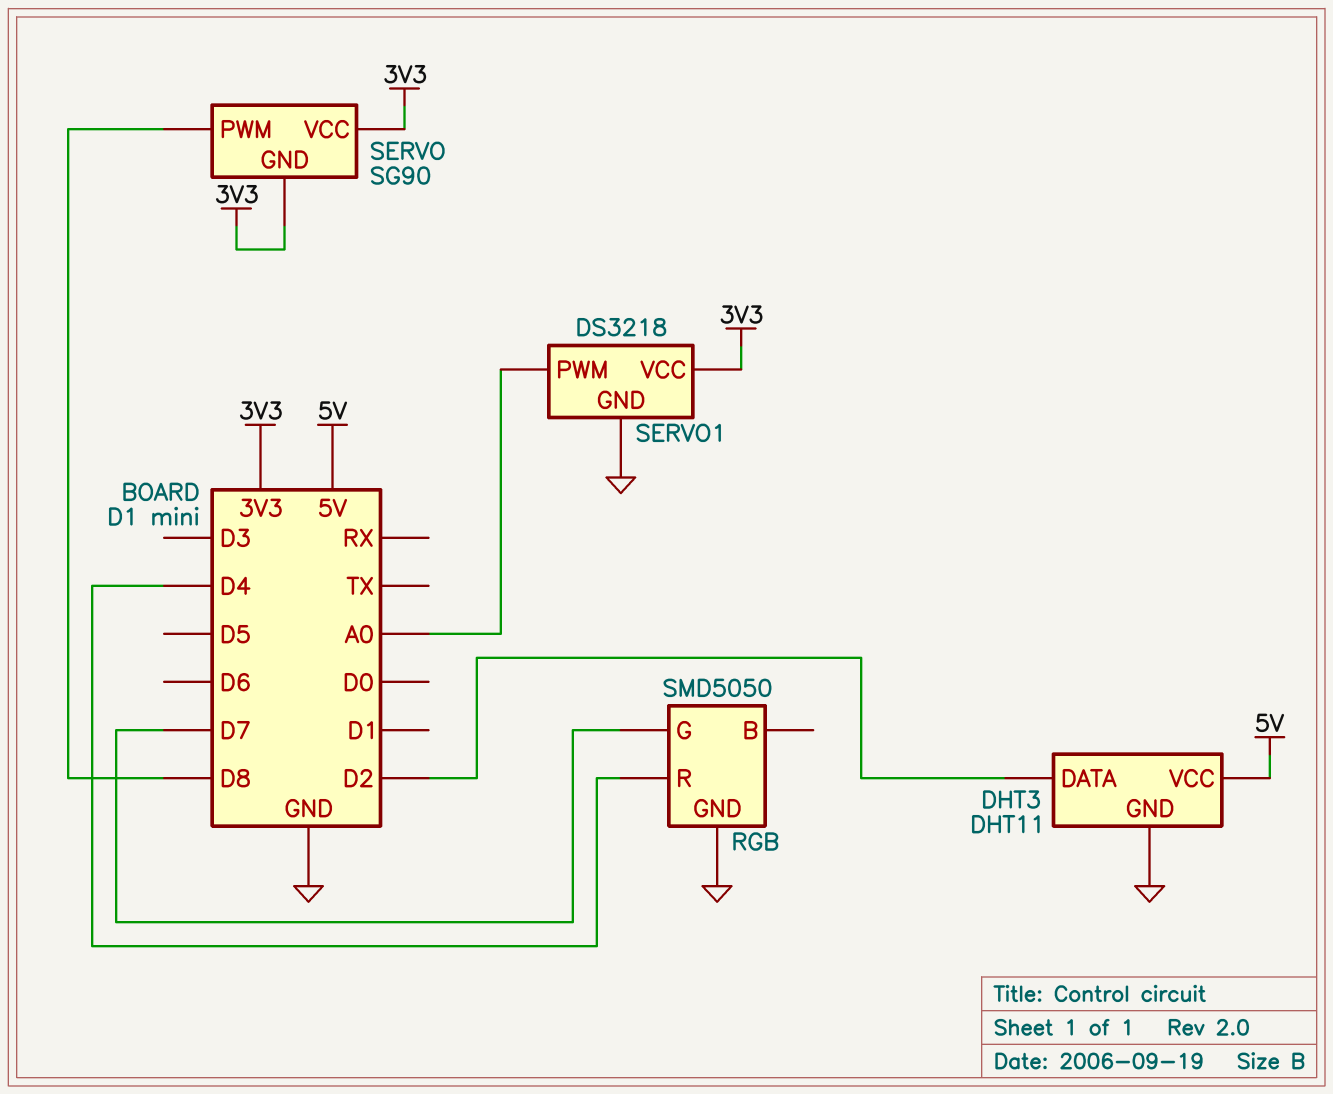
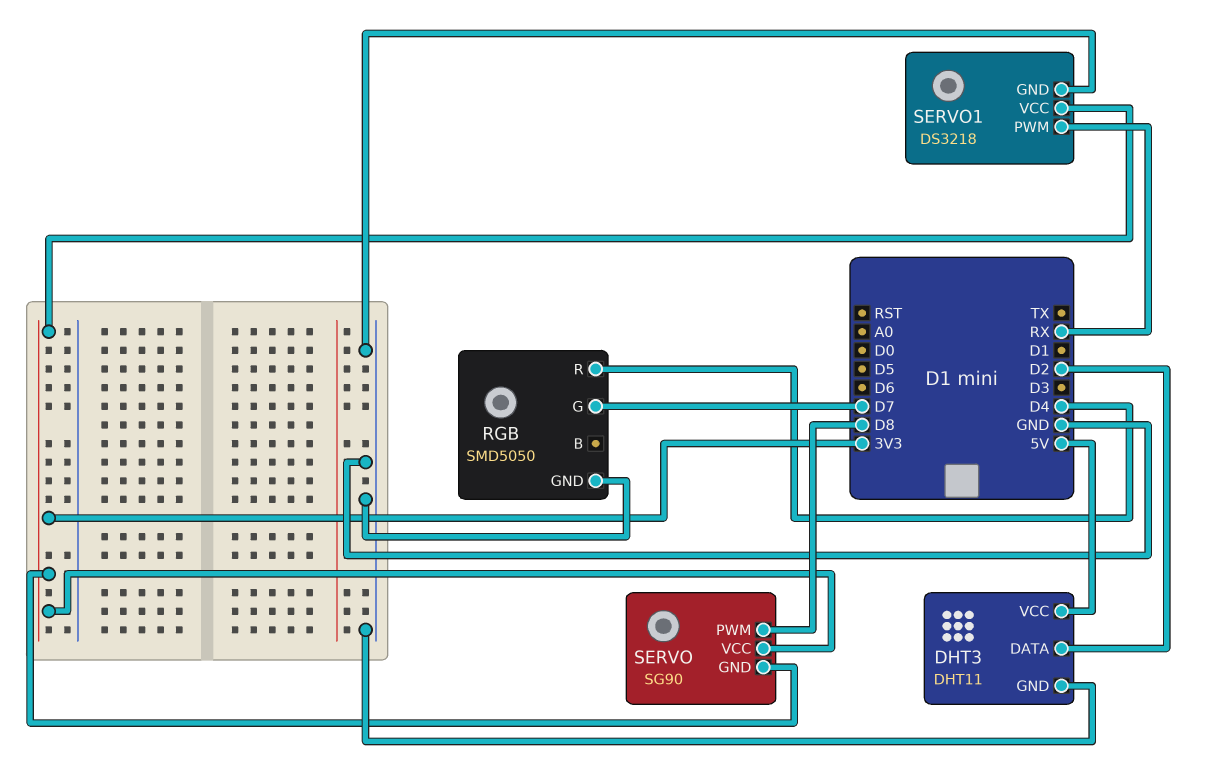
SERVO1 pin PWM: A0 -> RX

